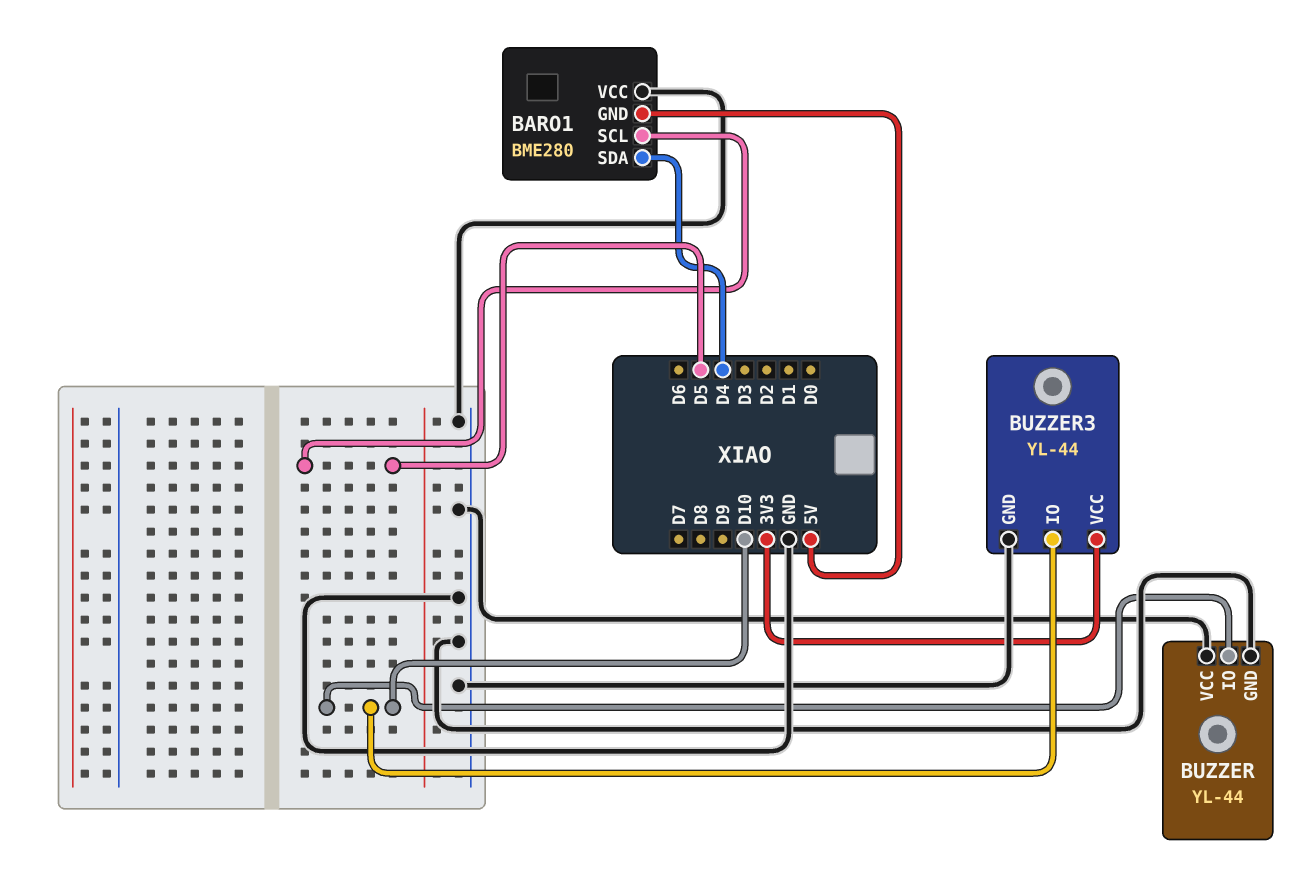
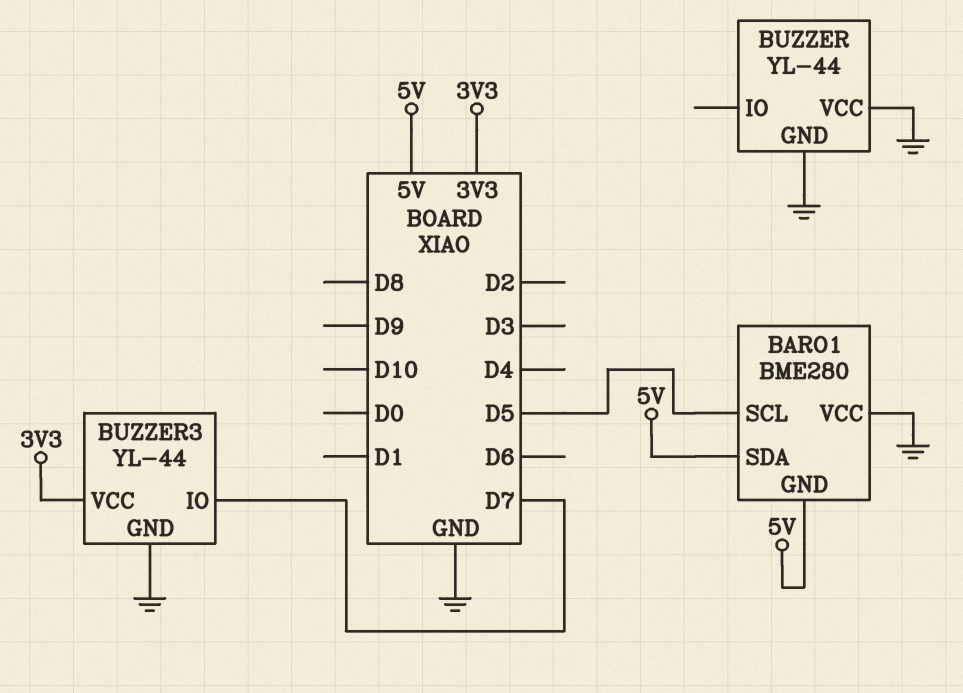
BARO1 pin SDA: D4 -> 5V
BUZZER pin IO: D10 -> none
BUZZER3 pin IO: D10 -> D7

